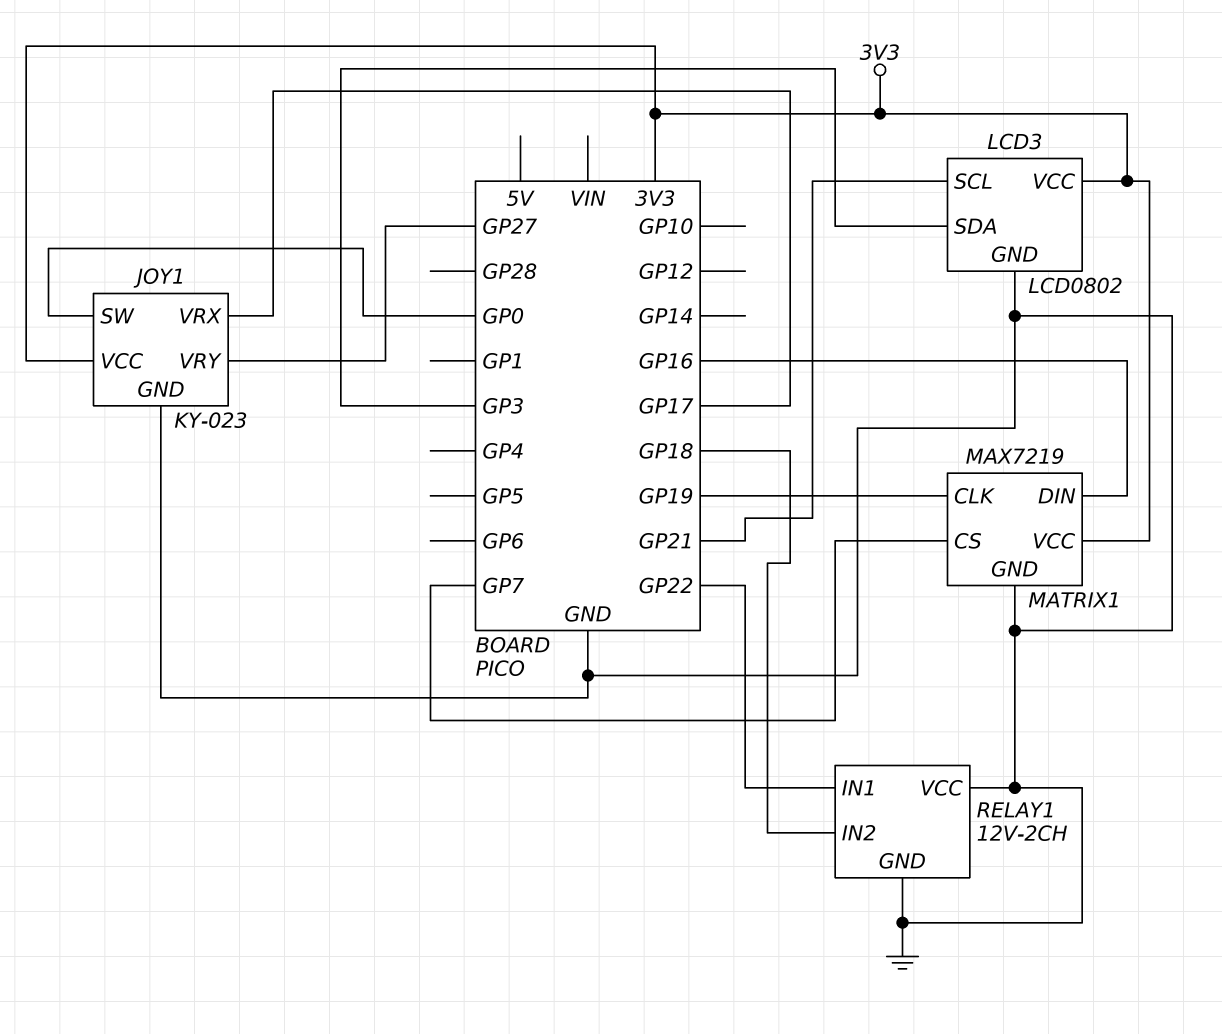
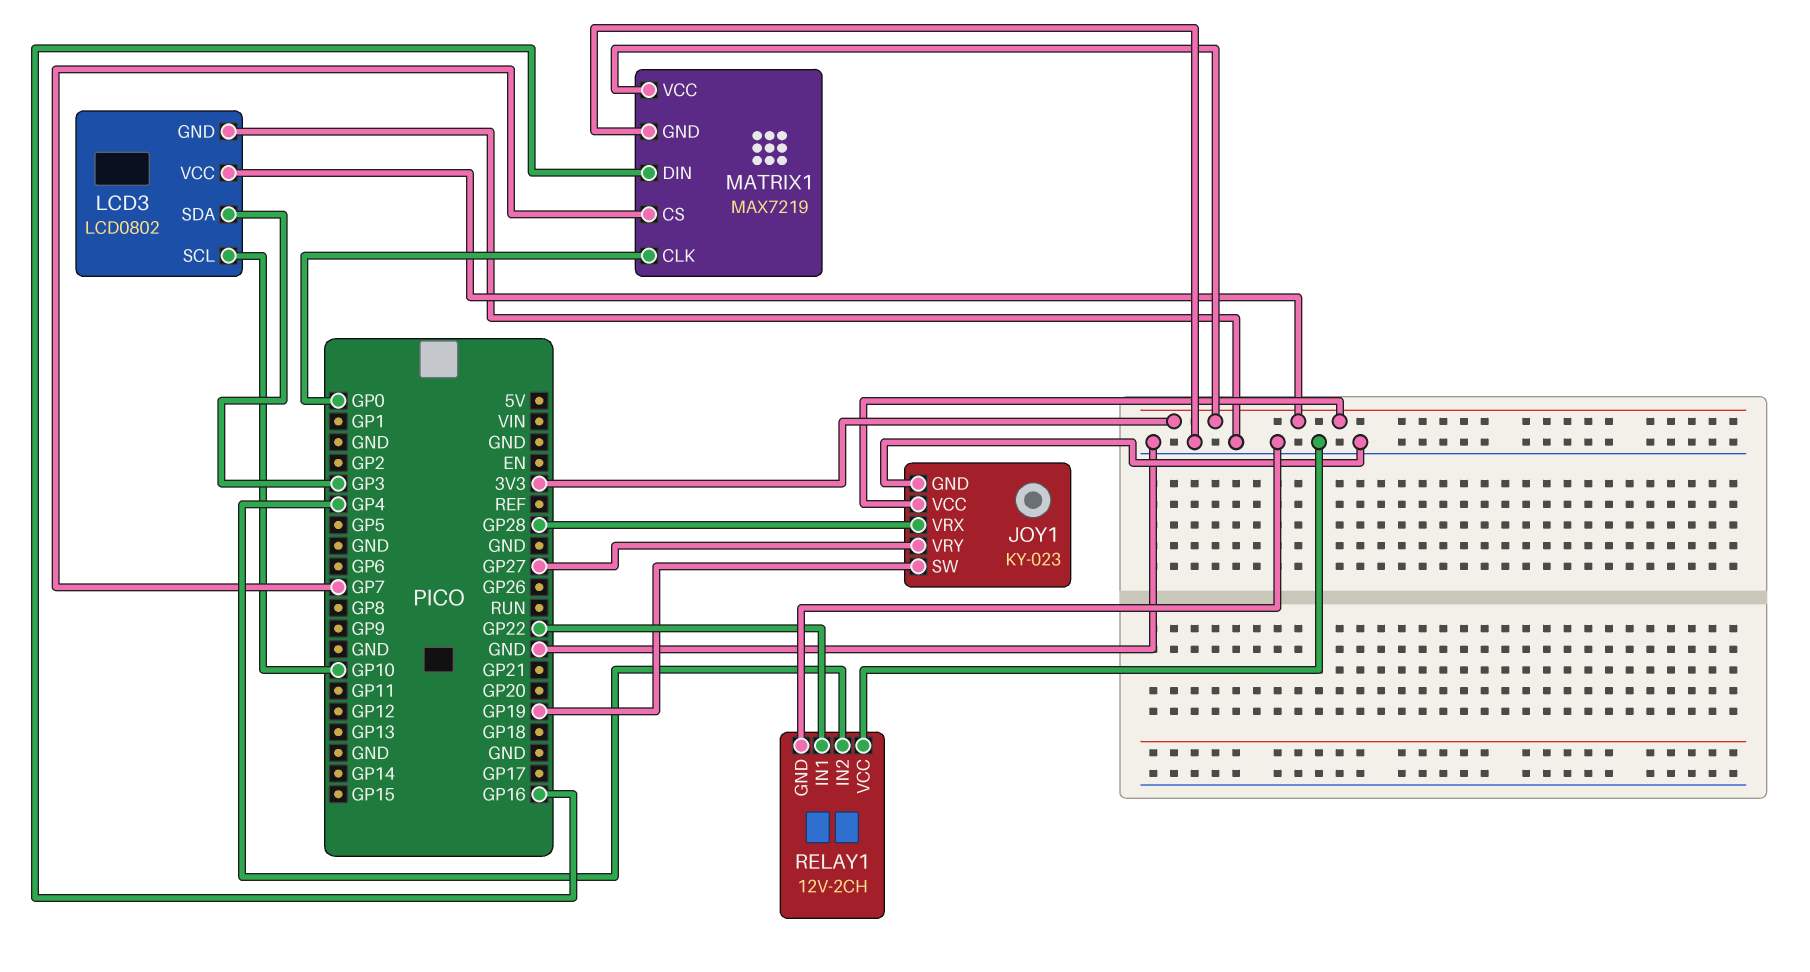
JOY1 pin SW: GP0 -> GP19
JOY1 pin VRX: GP17 -> GP28
LCD3 pin SCL: GP21 -> GP10
MATRIX1 pin CLK: GP19 -> GP0
RELAY1 pin IN2: GP18 -> GP4

